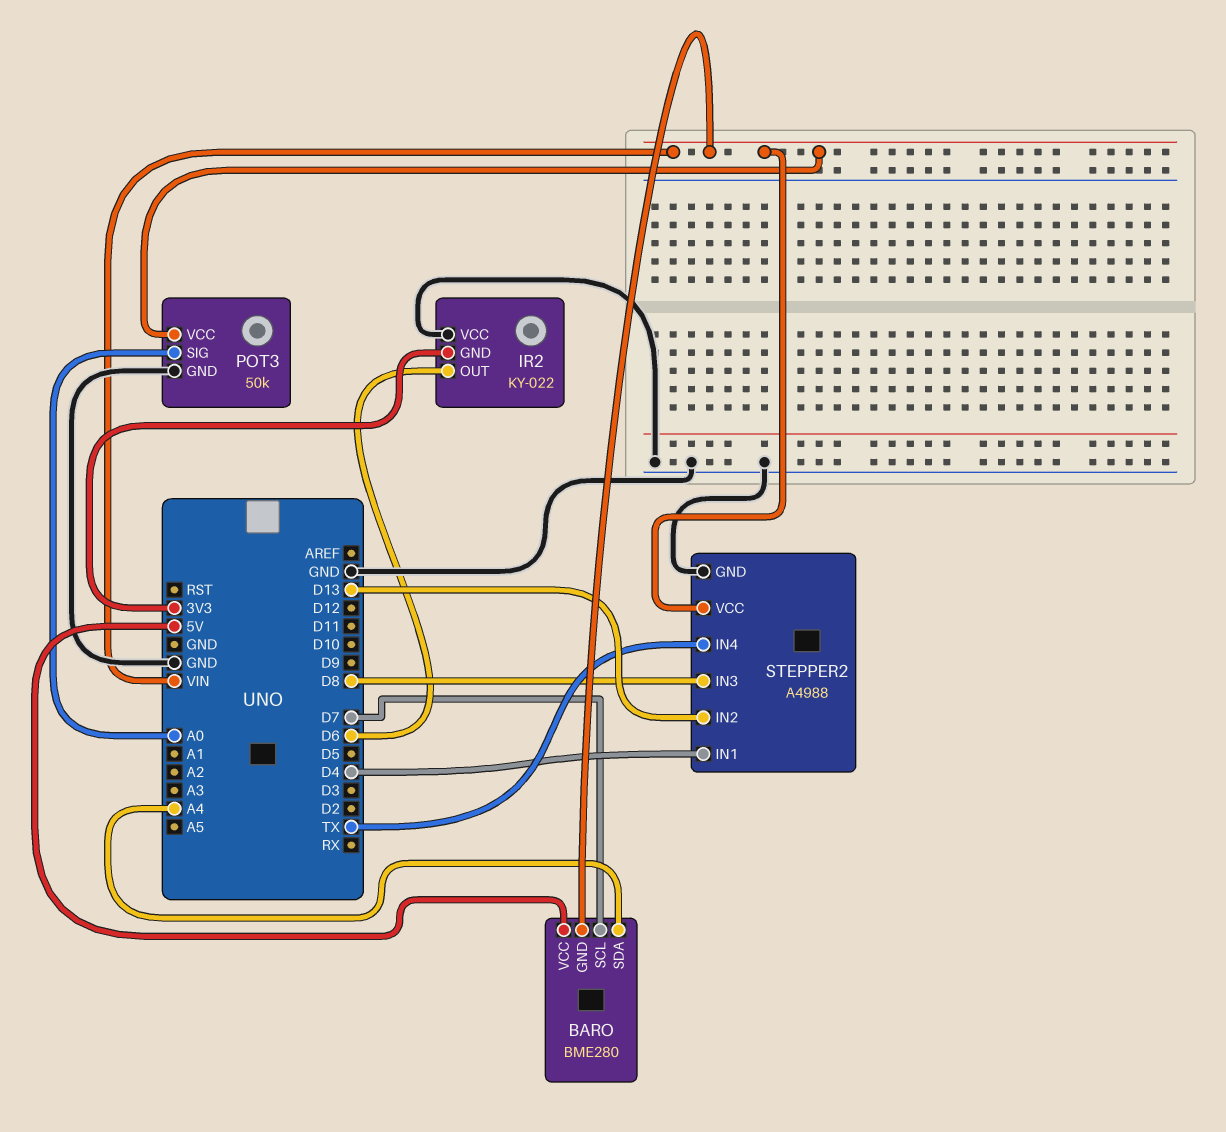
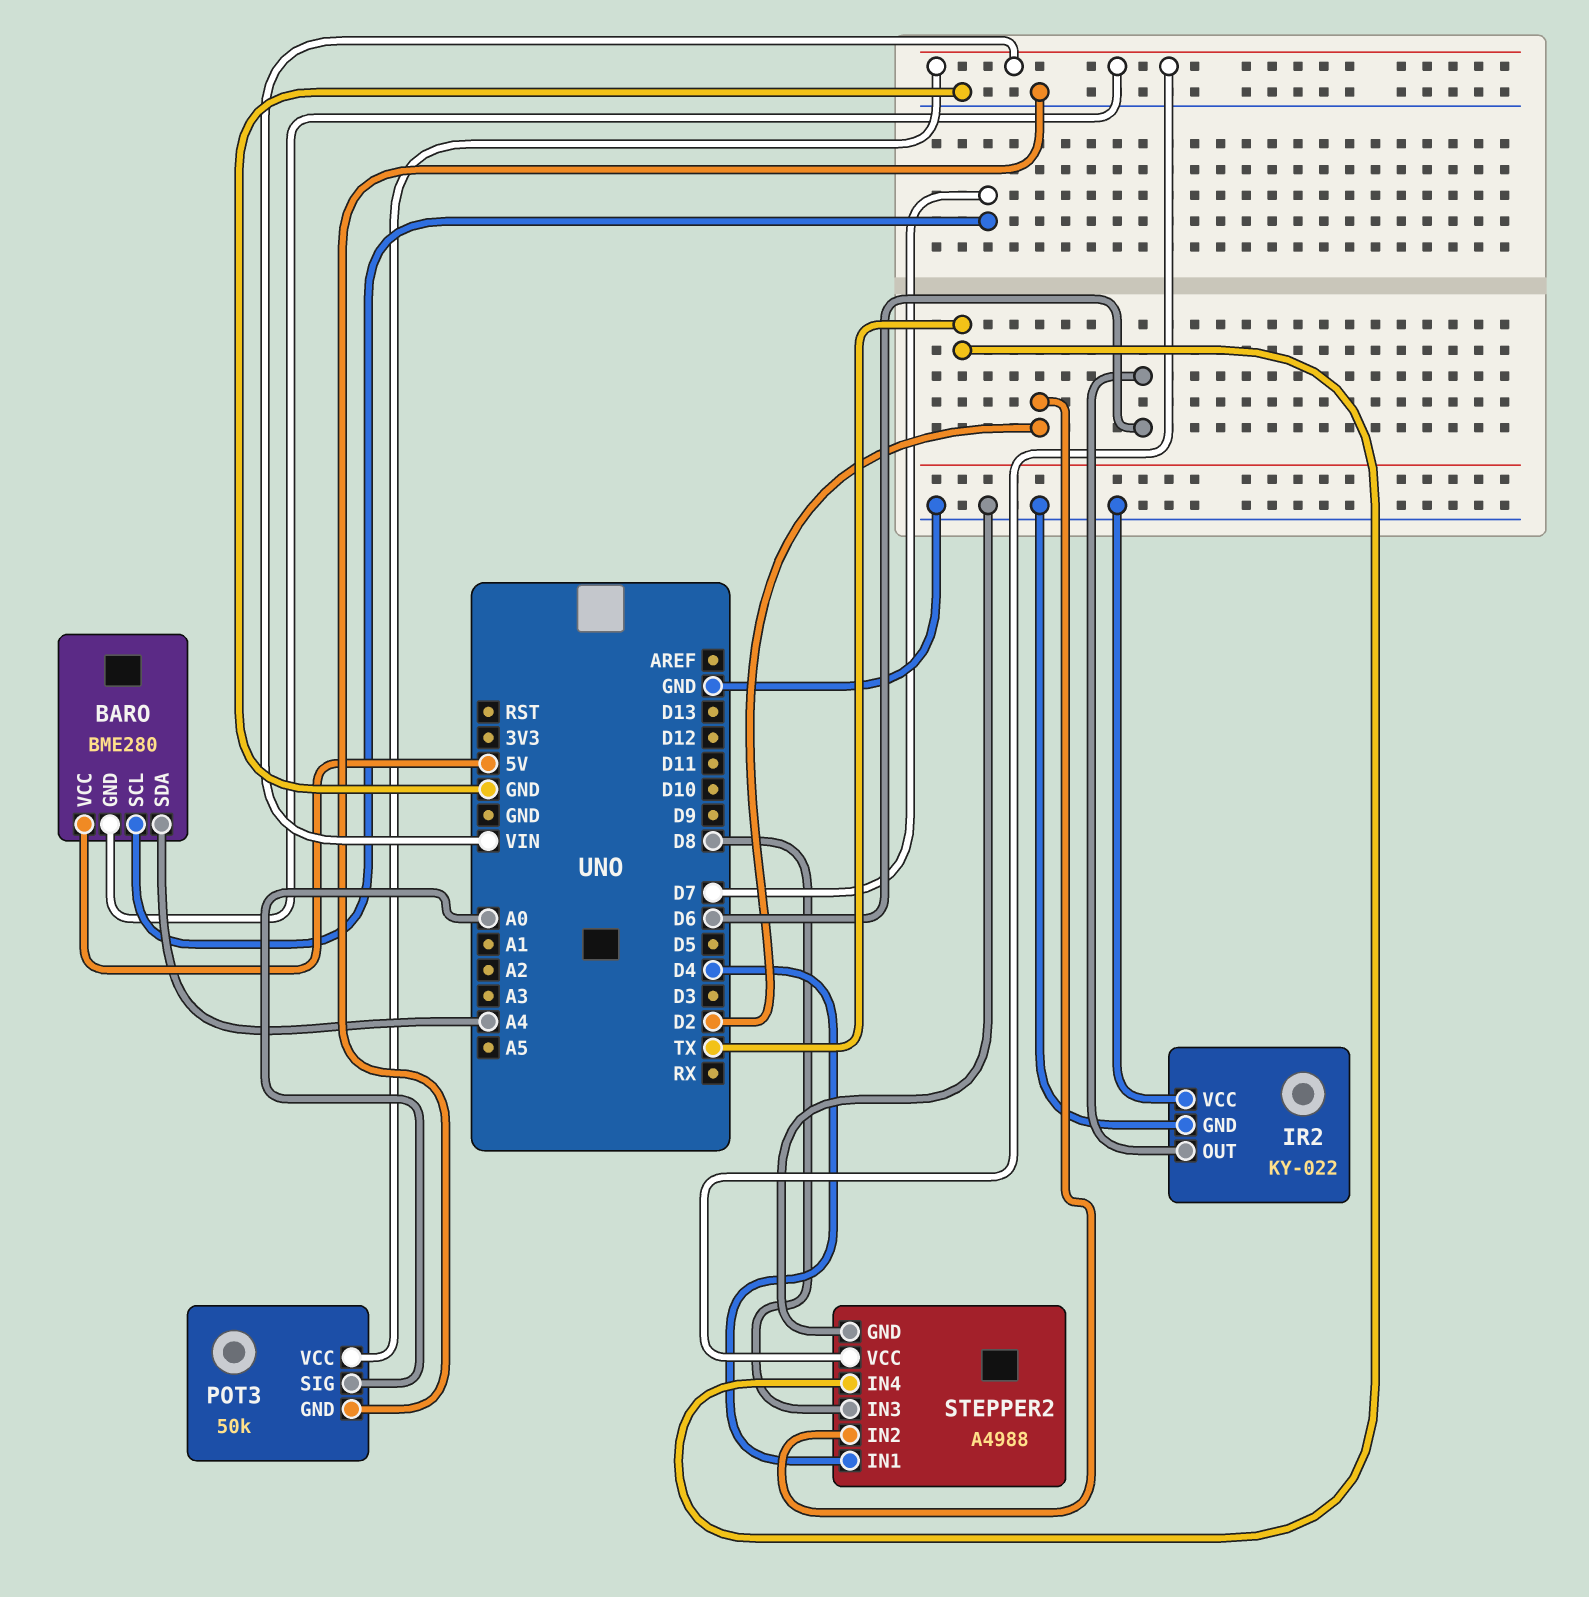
IR2 pin GND: 3V3 -> GND
STEPPER2 pin IN2: D13 -> D2

